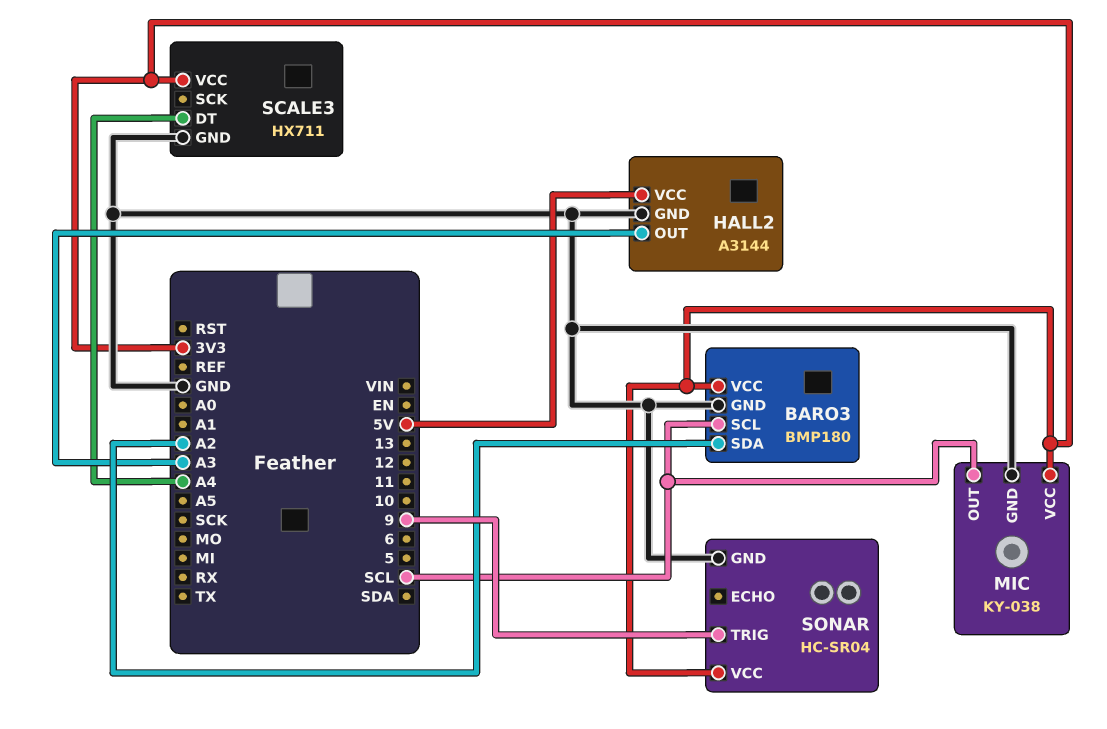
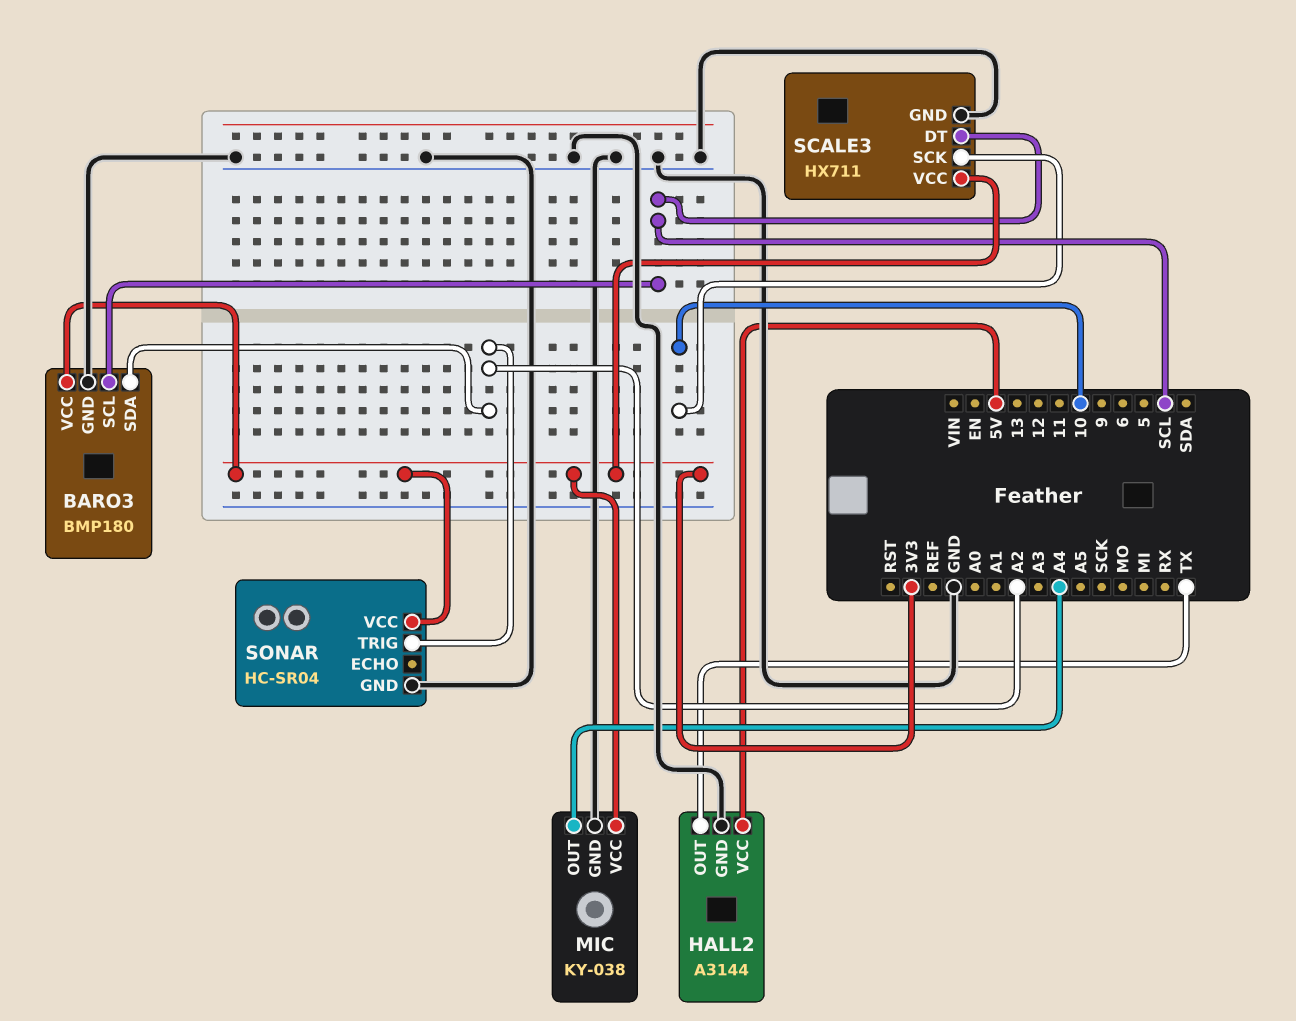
HALL2 pin OUT: A3 -> TX
MIC pin OUT: SCL -> A4
SCALE3 pin DT: A4 -> SCL
SCALE3 pin SCK: none -> 10
SONAR pin TRIG: 9 -> A2

